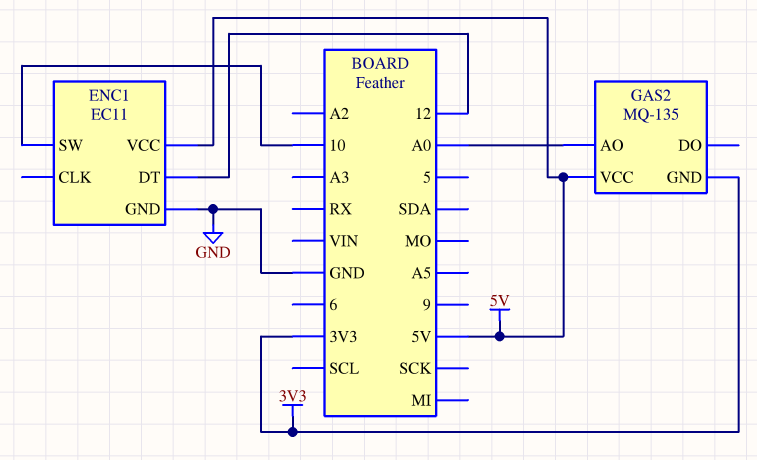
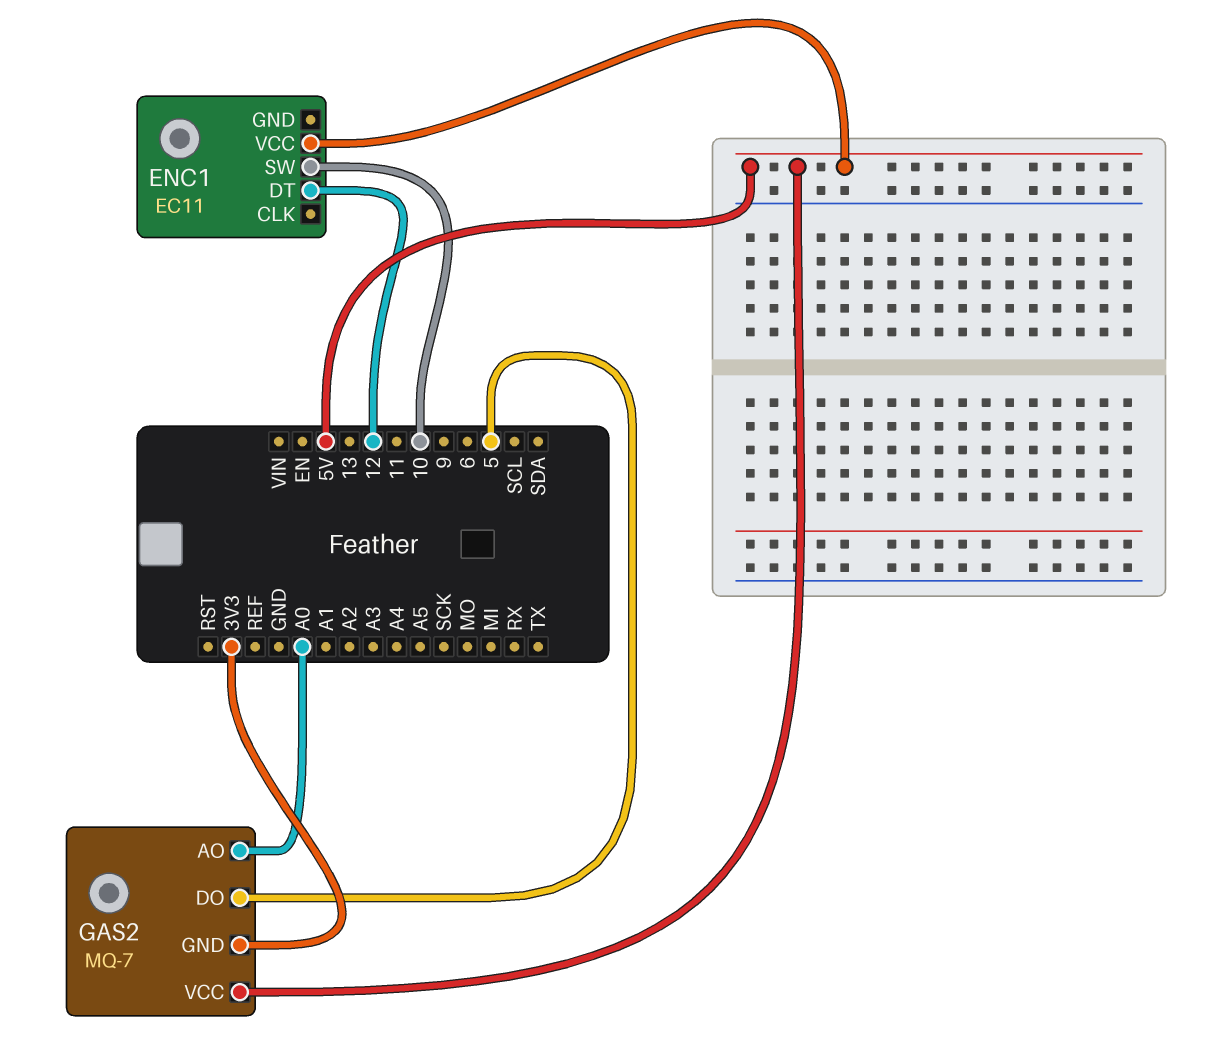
ENC1 pin GND: GND -> none
GAS2: MQ-135 -> MQ-7
GAS2 pin DO: none -> 5

